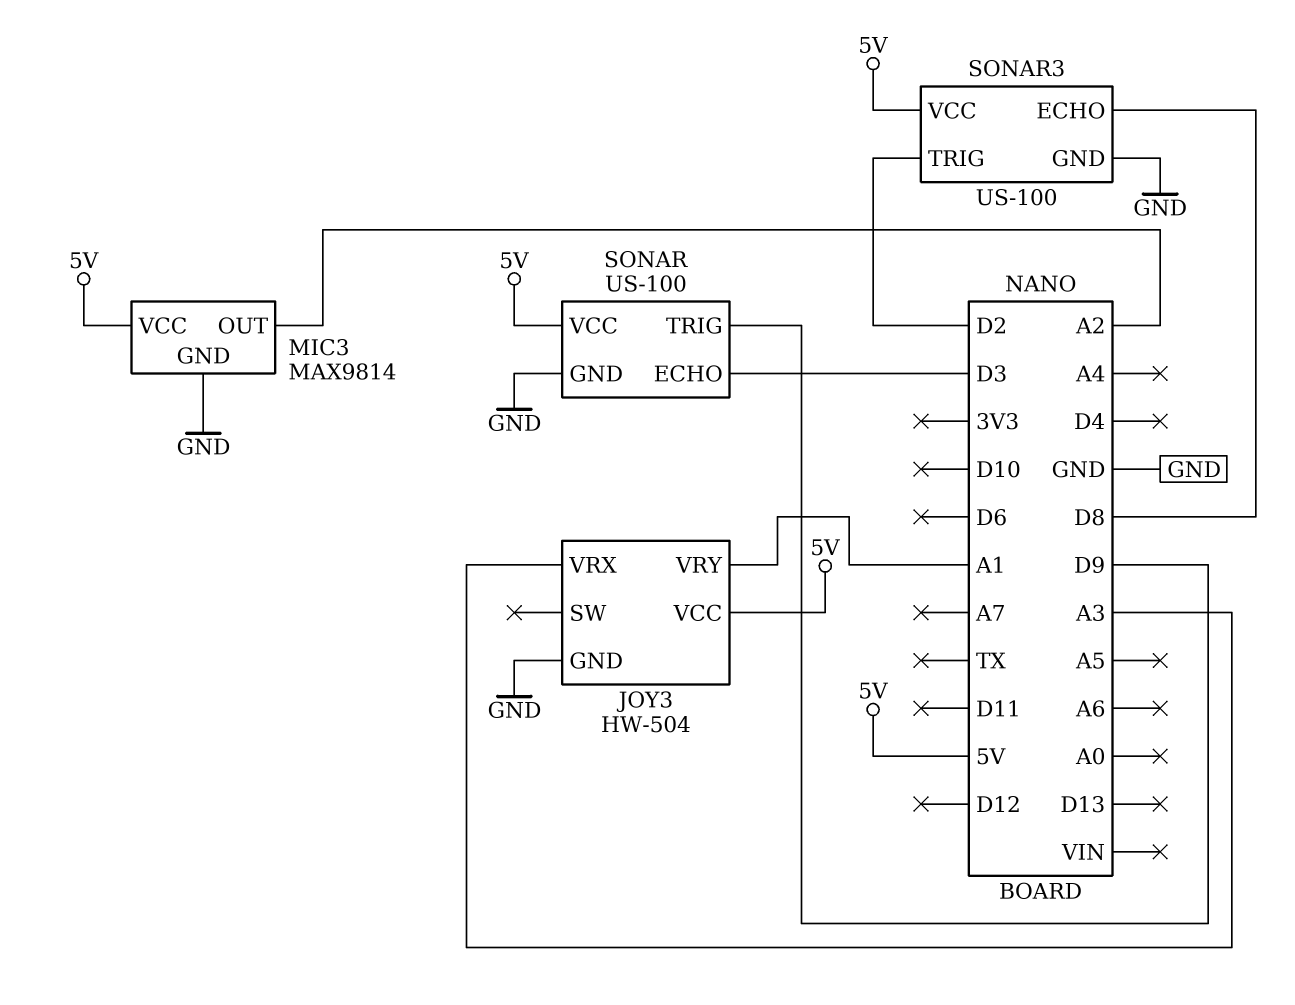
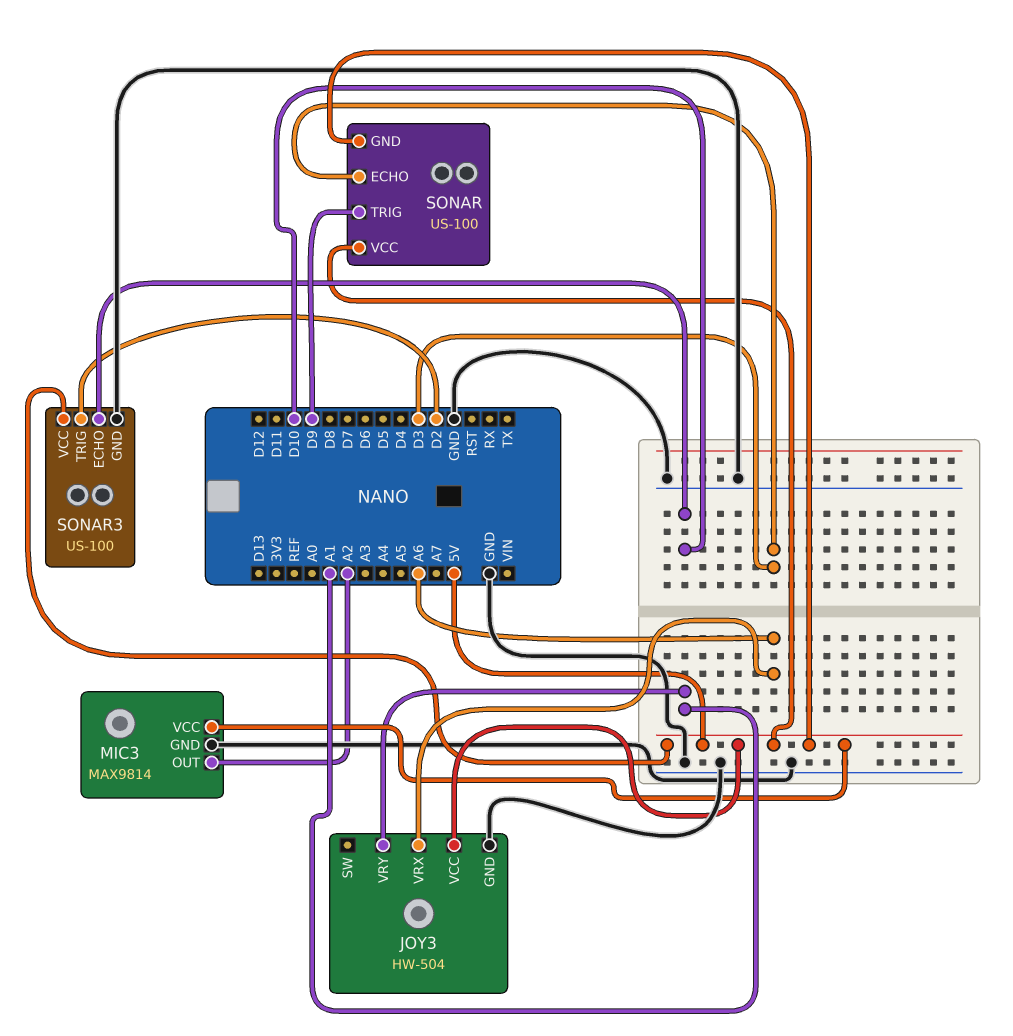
JOY3 pin VRX: A3 -> A6
SONAR pin GND: GND -> 5V
SONAR3 pin ECHO: D8 -> D10

